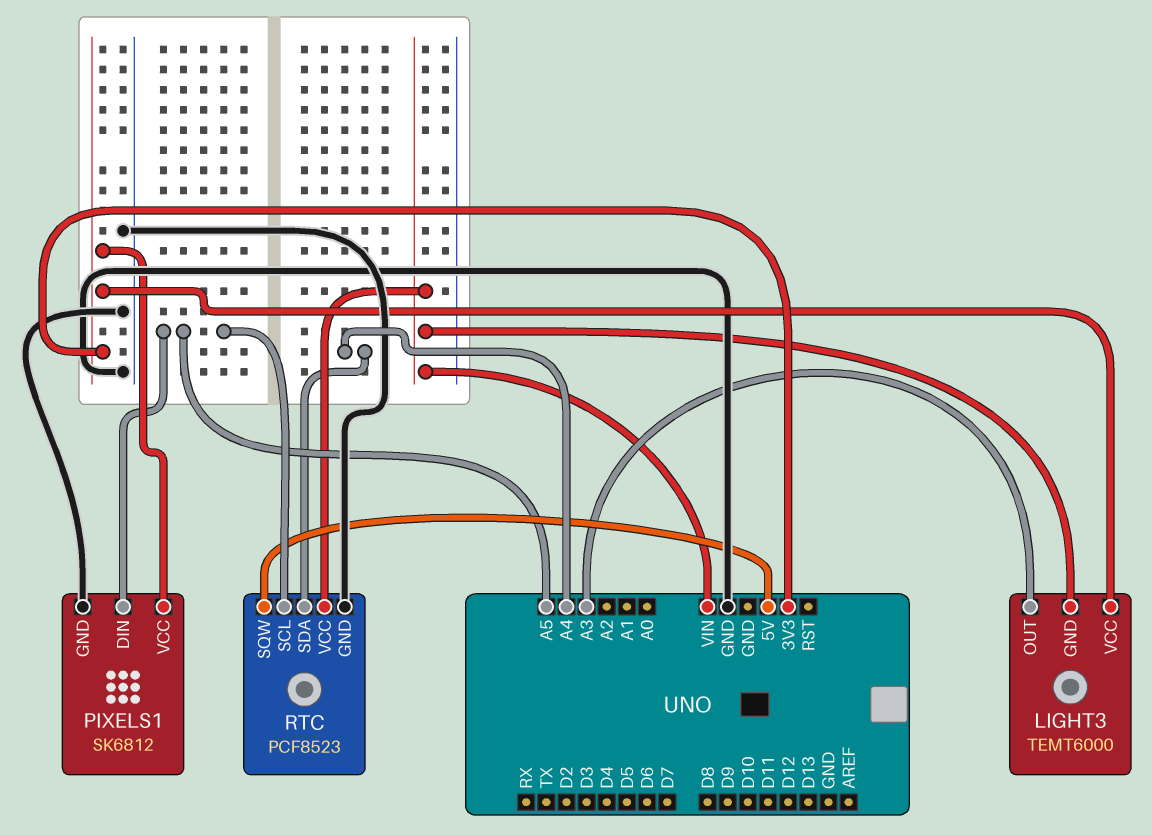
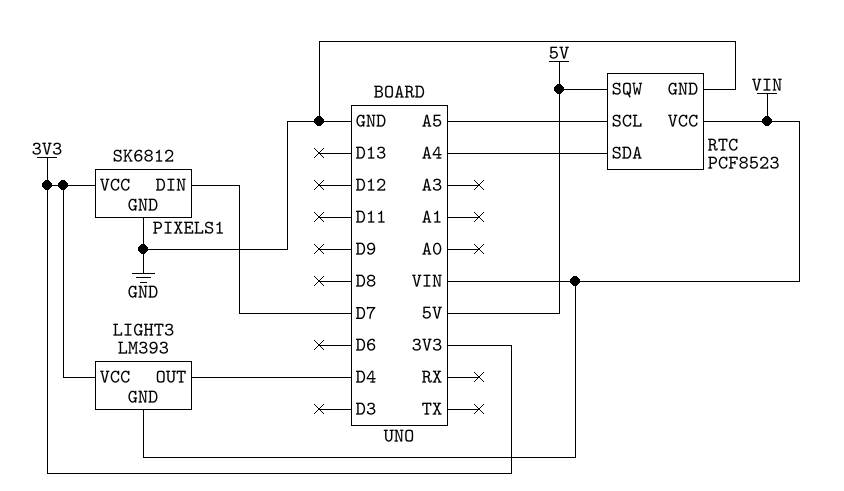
LIGHT3: TEMT6000 -> LM393
LIGHT3 pin OUT: A3 -> D4
PIXELS1 pin DIN: A5 -> D7

